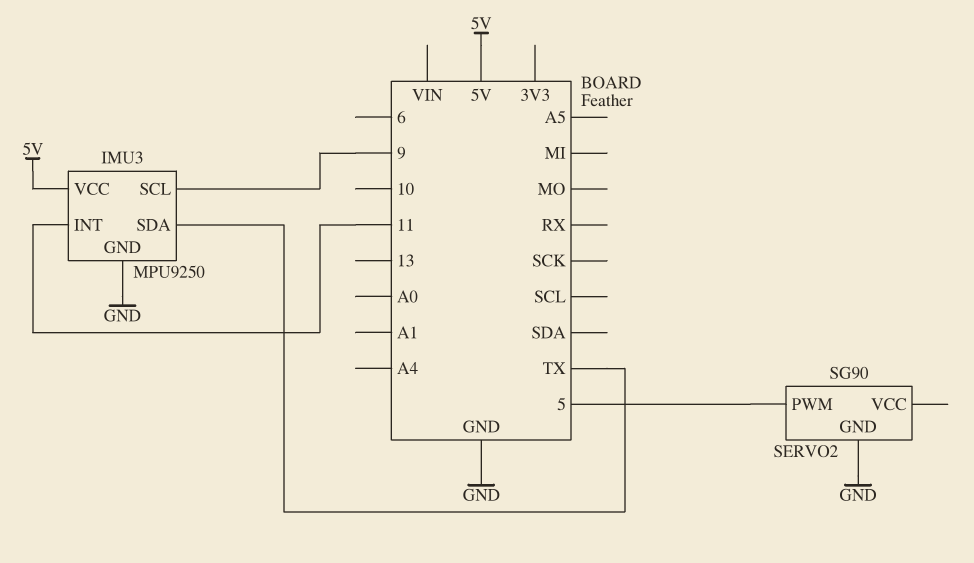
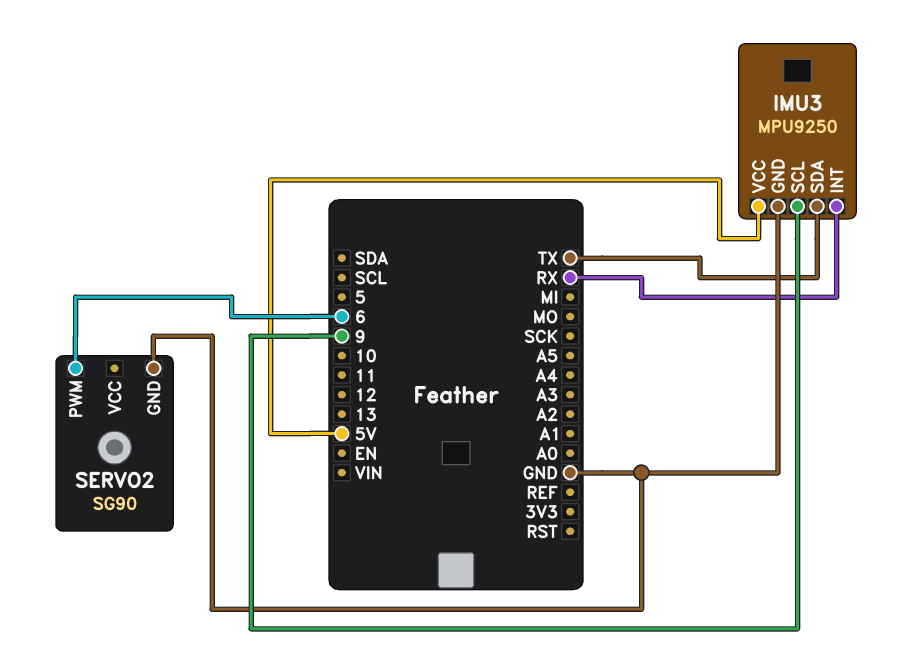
IMU3 pin INT: 11 -> RX
SERVO2 pin PWM: 5 -> 6

